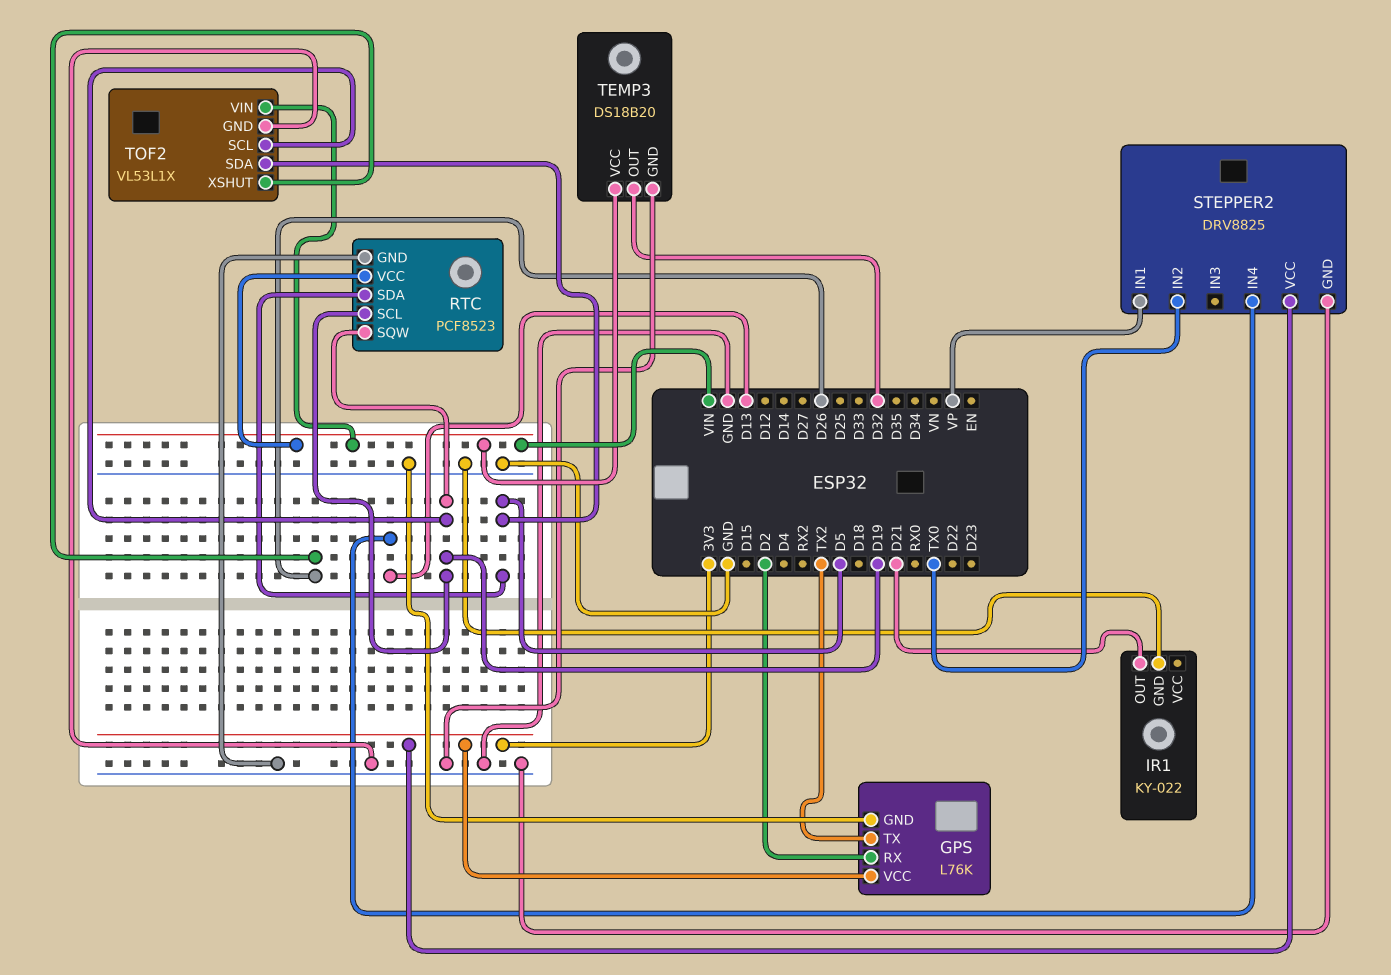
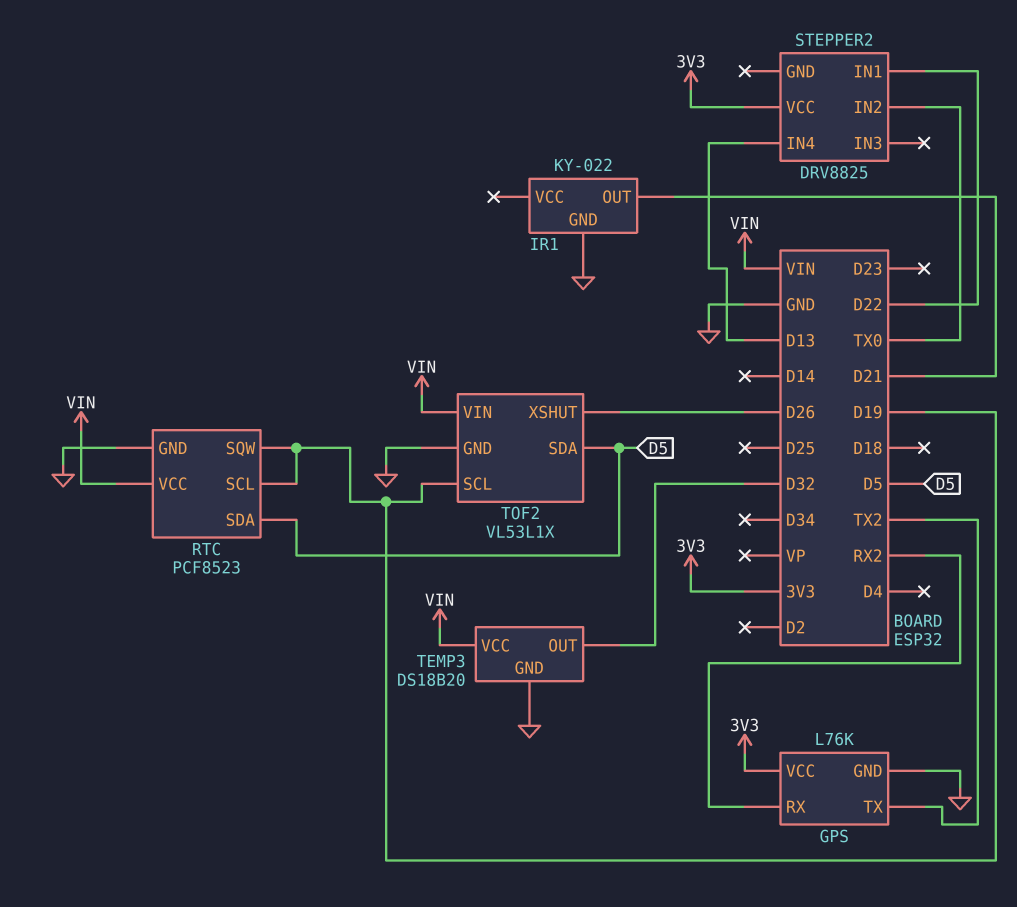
GPS pin RX: D2 -> RX2
STEPPER2 pin GND: GND -> none
STEPPER2 pin IN1: VP -> D22

